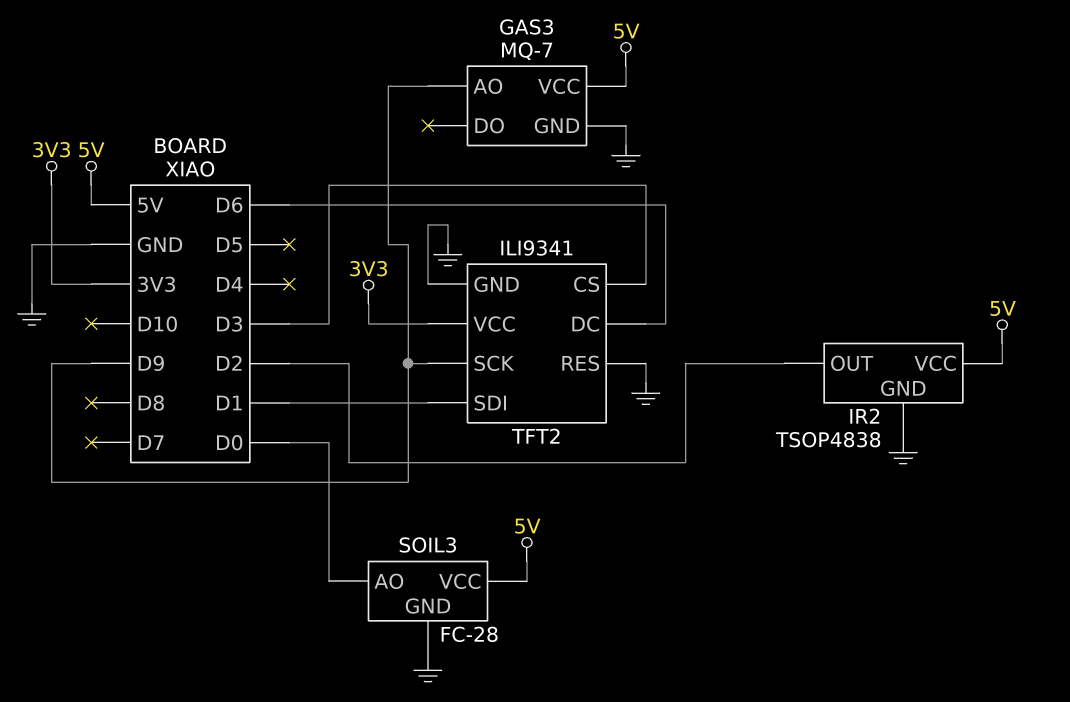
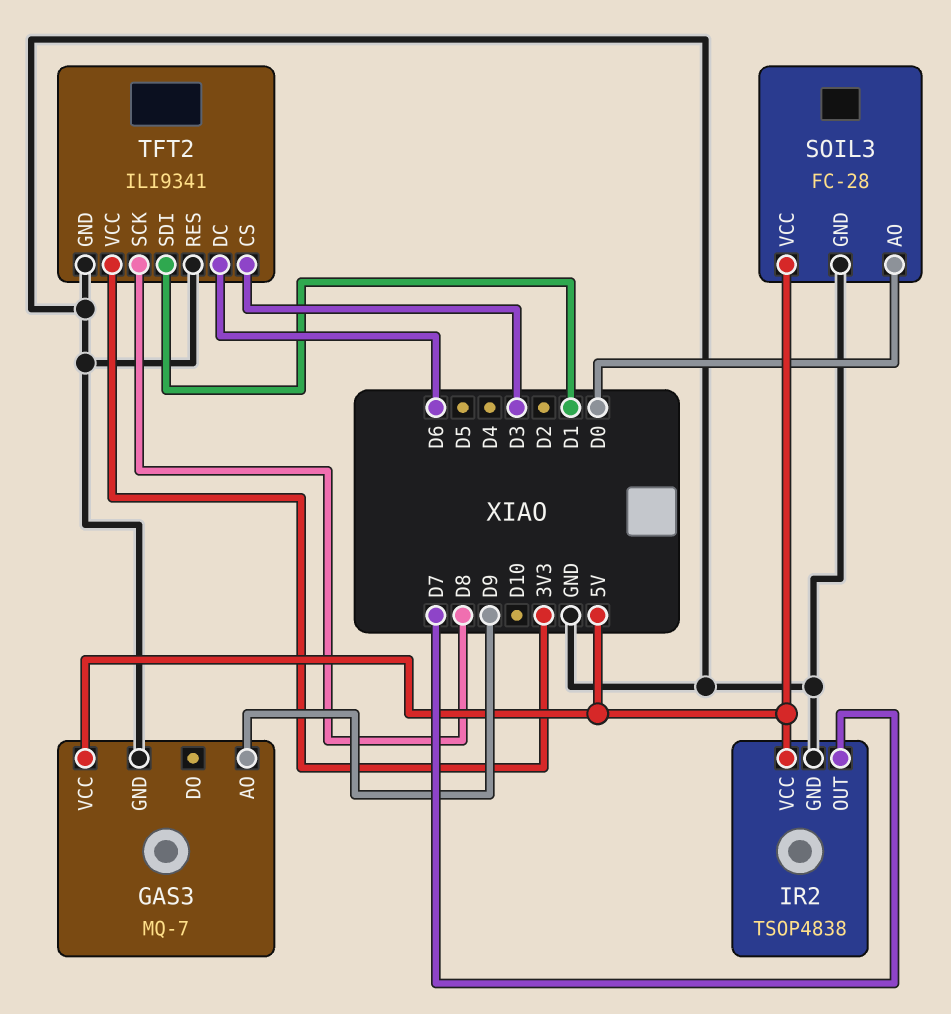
IR2 pin OUT: D2 -> D7
TFT2 pin SCK: D9 -> D8

